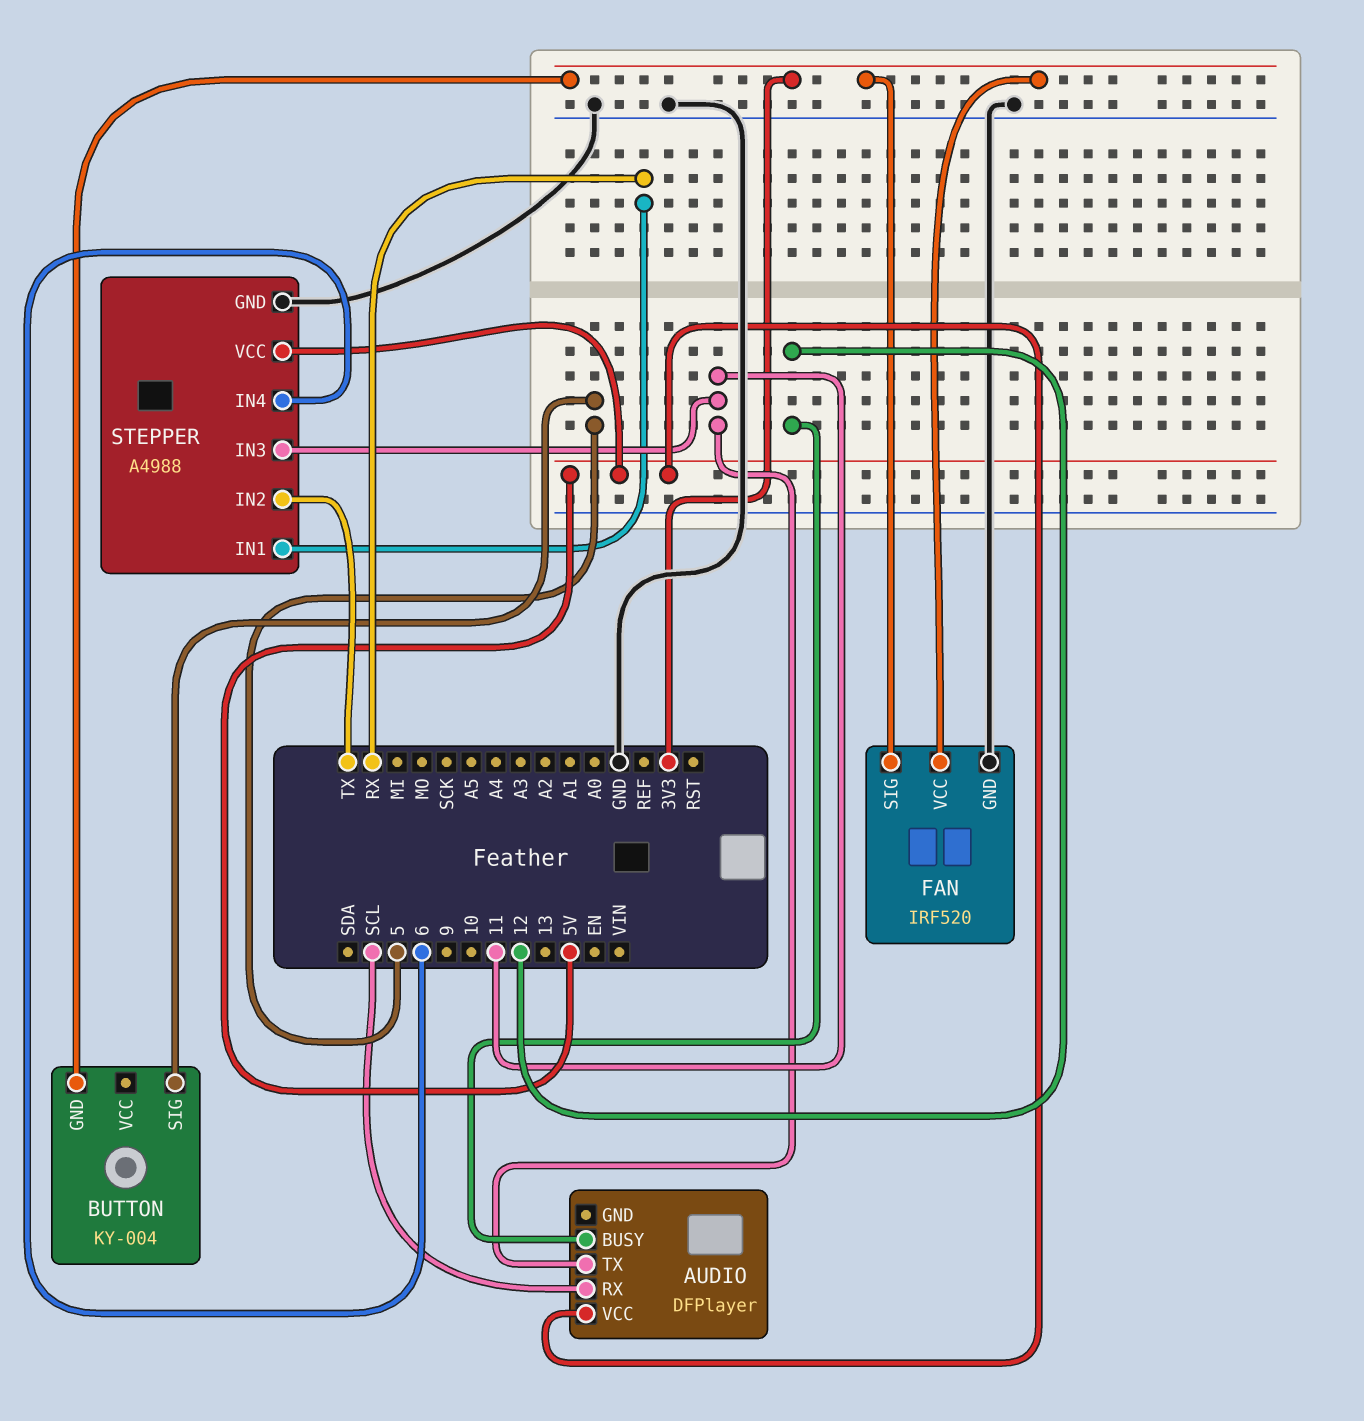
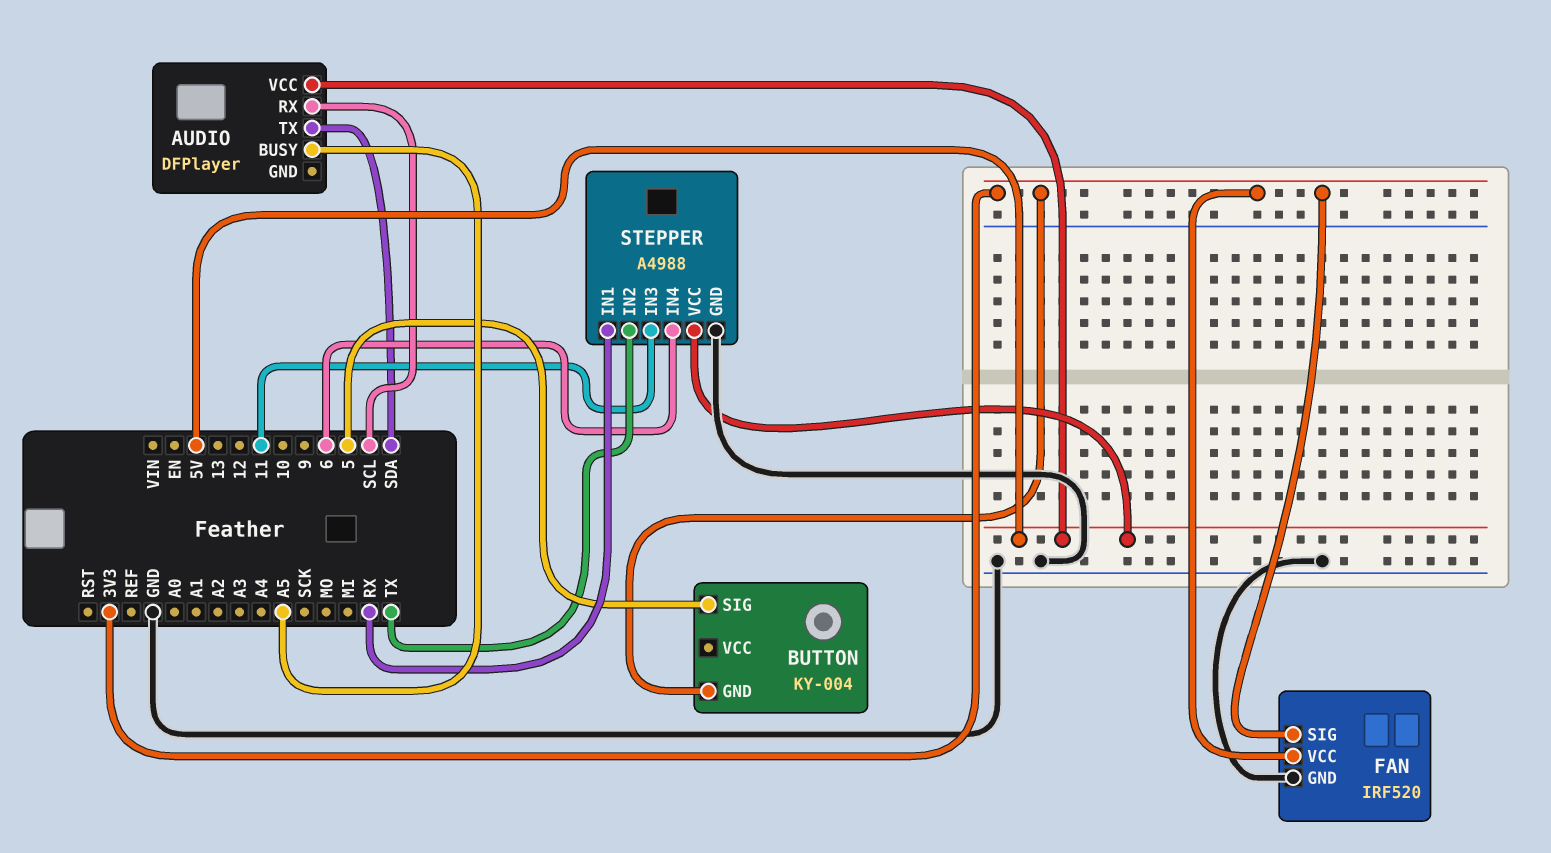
AUDIO pin BUSY: 12 -> A5
AUDIO pin TX: 11 -> SDA

